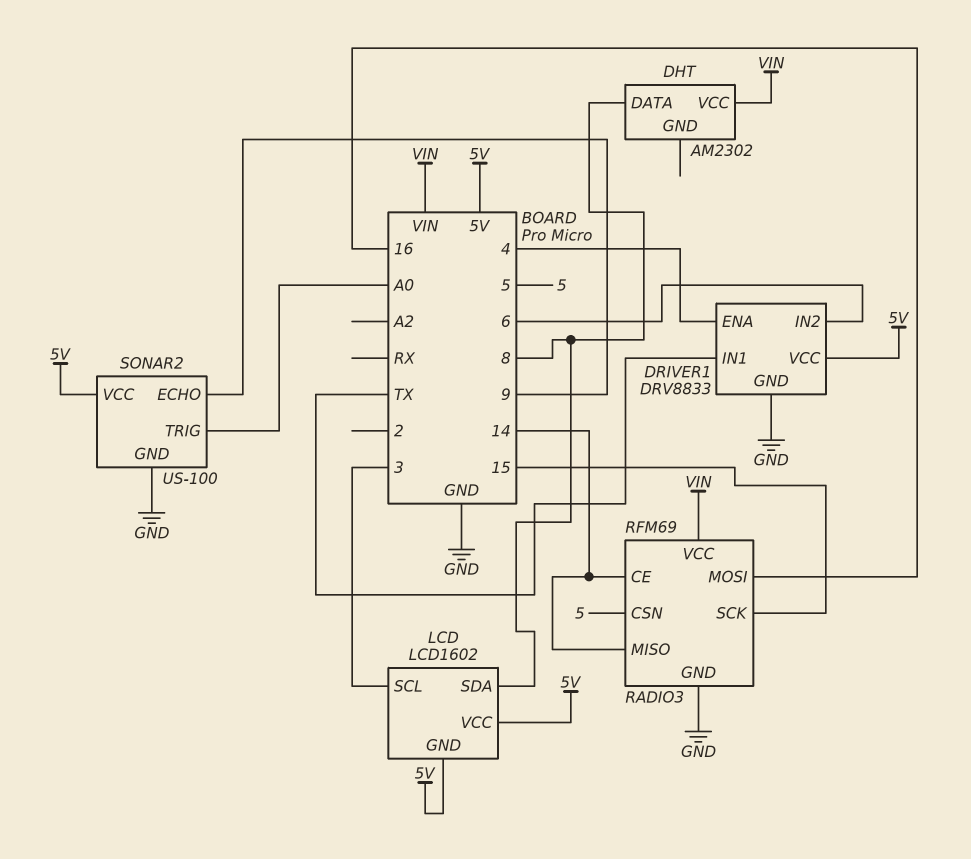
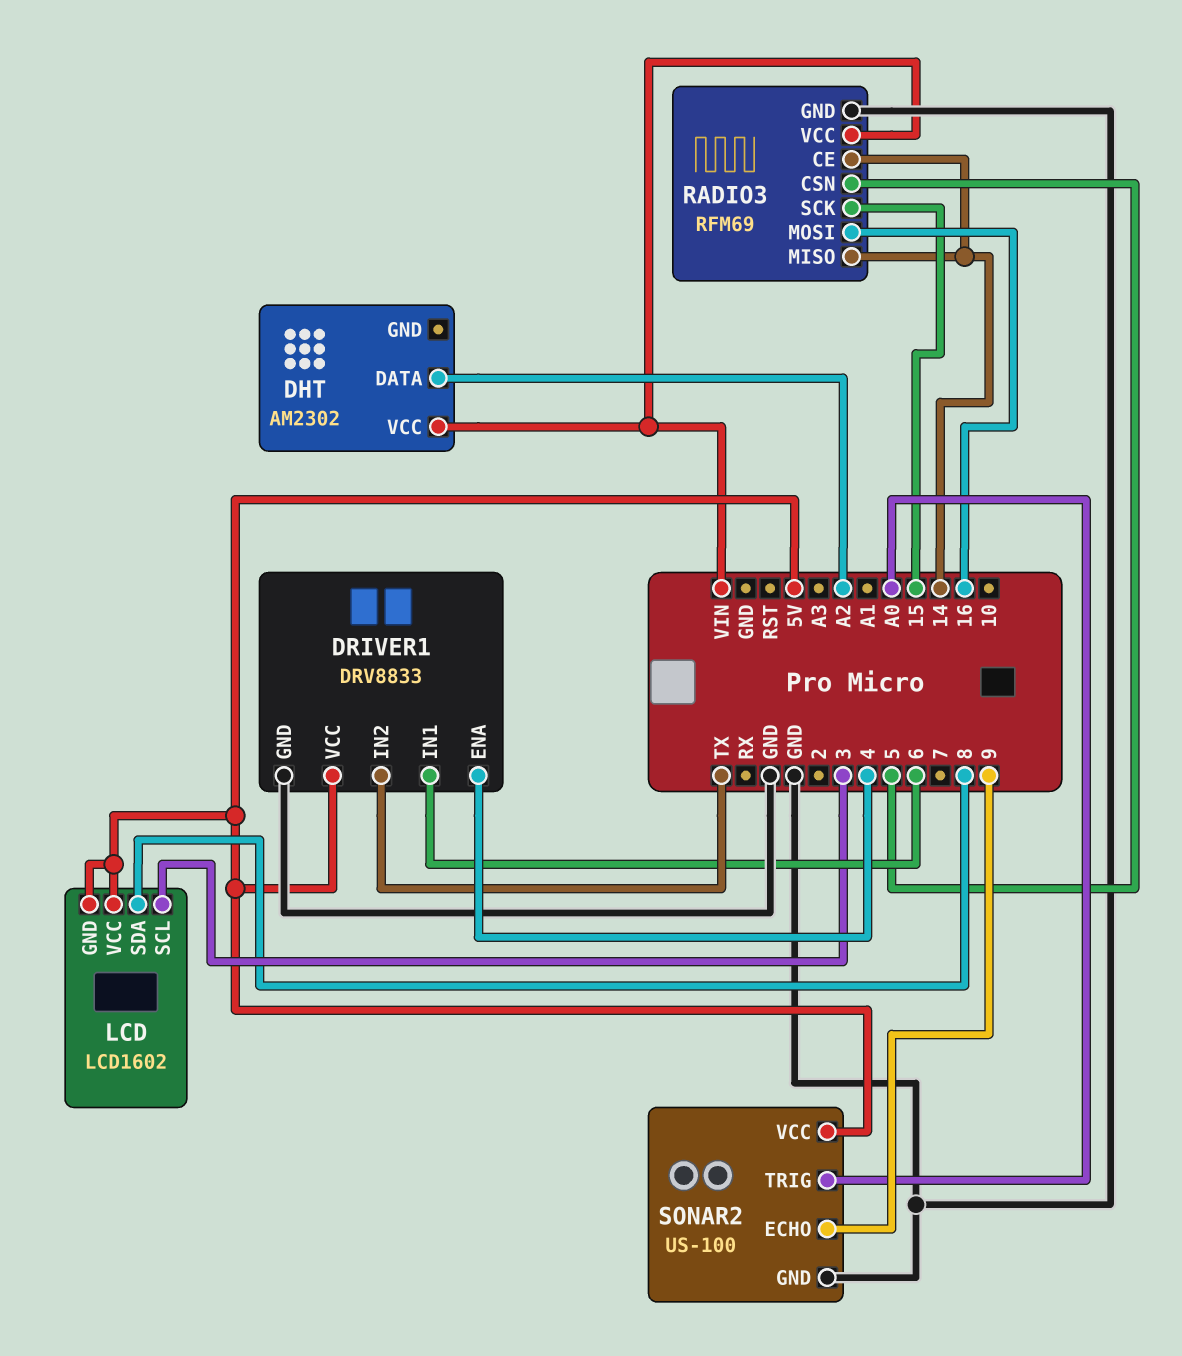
DHT pin DATA: 8 -> A2
DRIVER1 pin IN1: TX -> 6
DRIVER1 pin IN2: 6 -> TX

